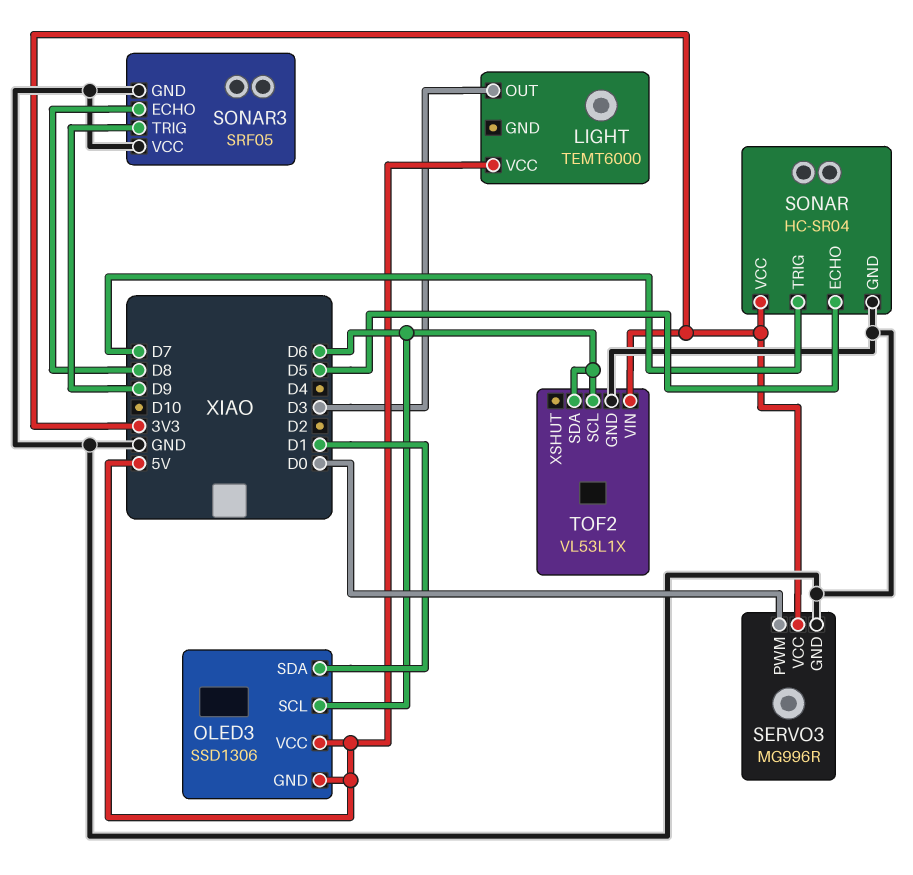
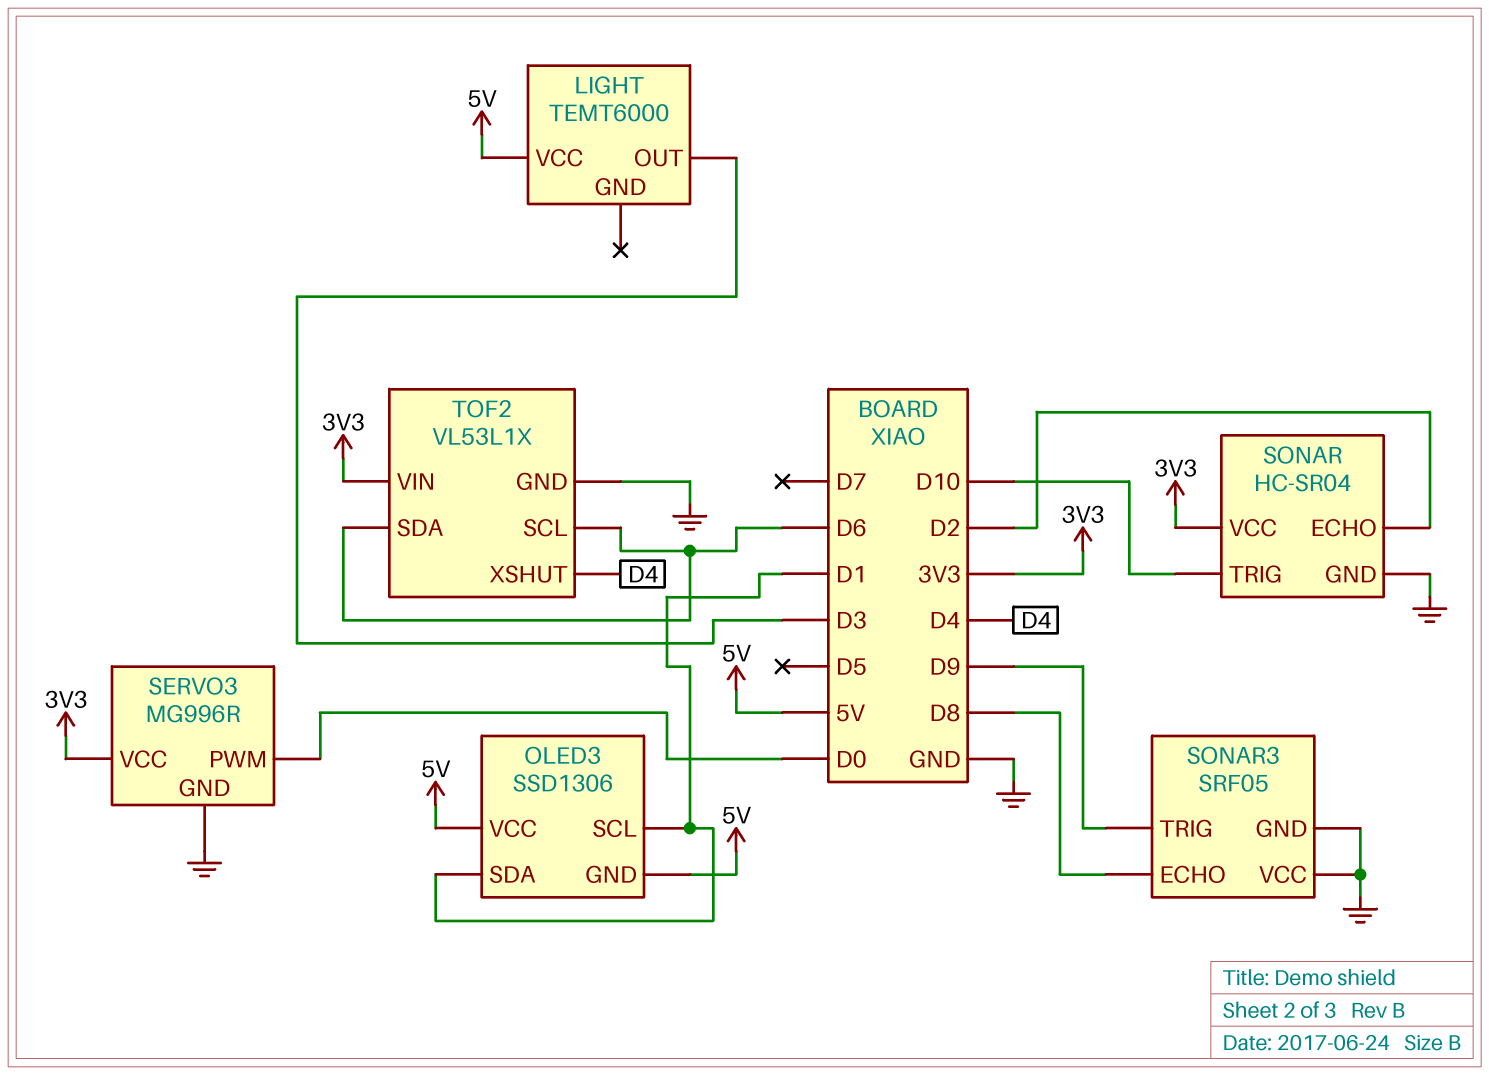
OLED3 pin SCL: D6 -> D1
SONAR pin ECHO: D5 -> D2
SONAR pin TRIG: D7 -> D10
TOF2 pin XSHUT: none -> D4

